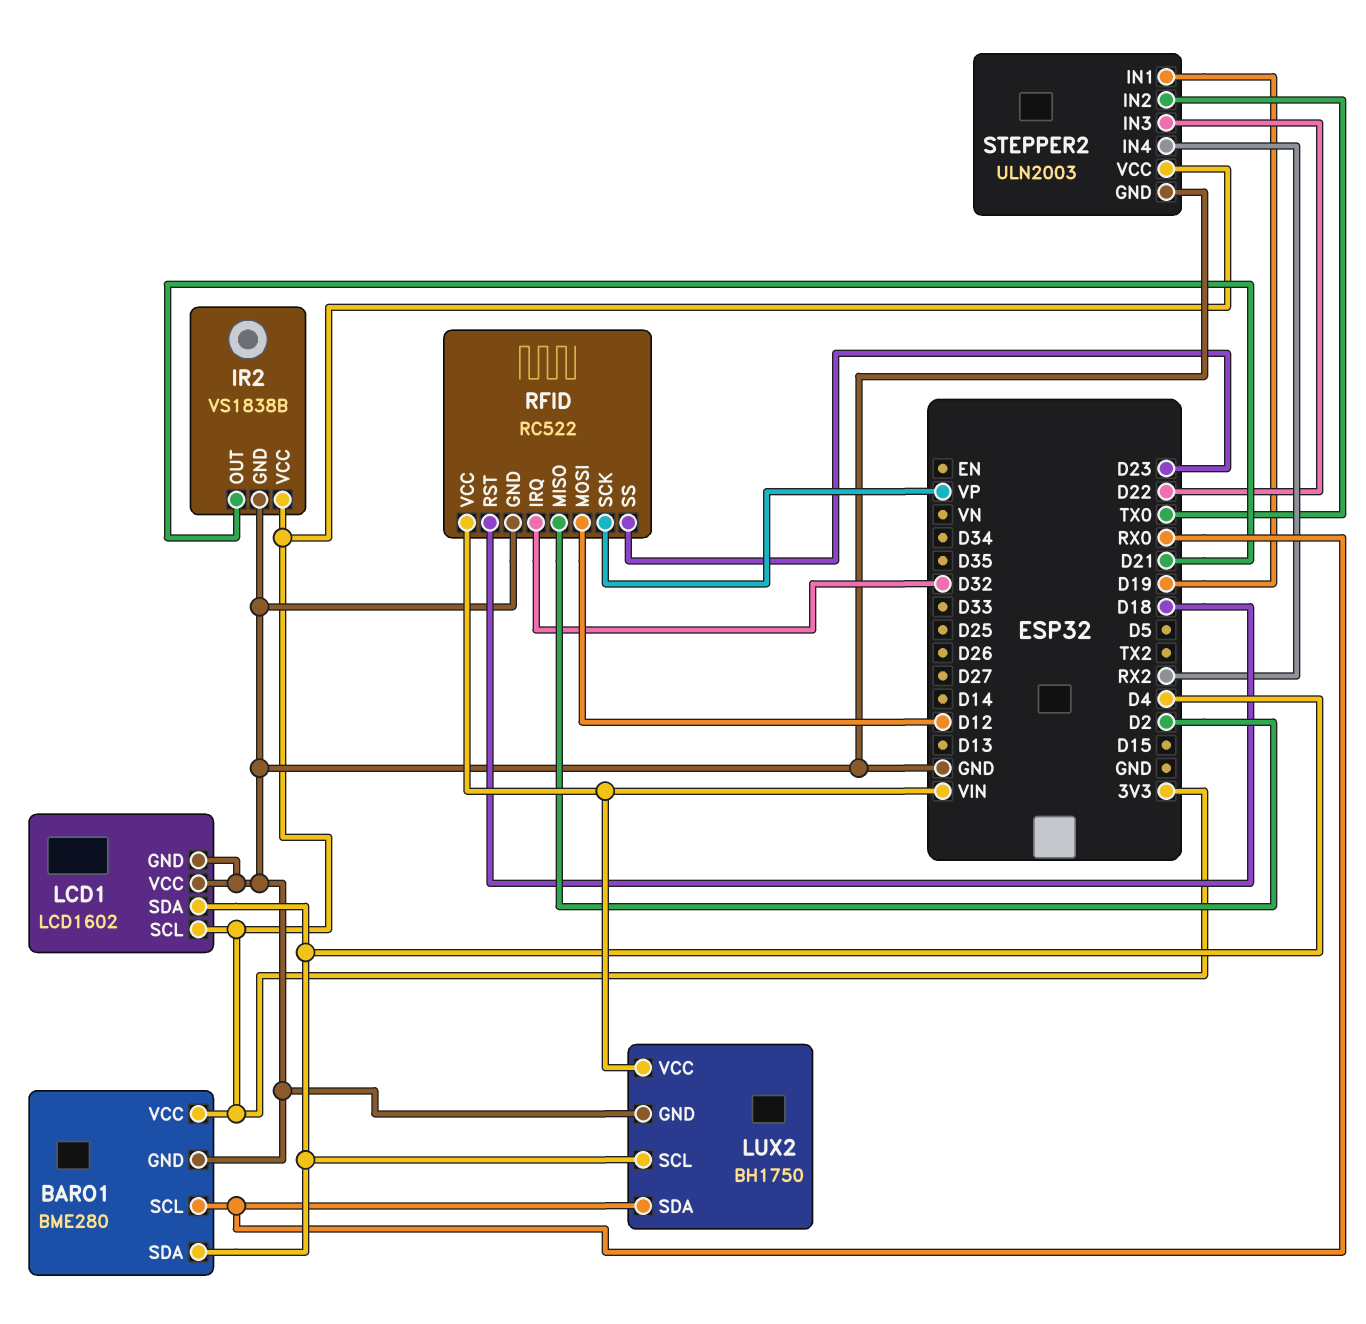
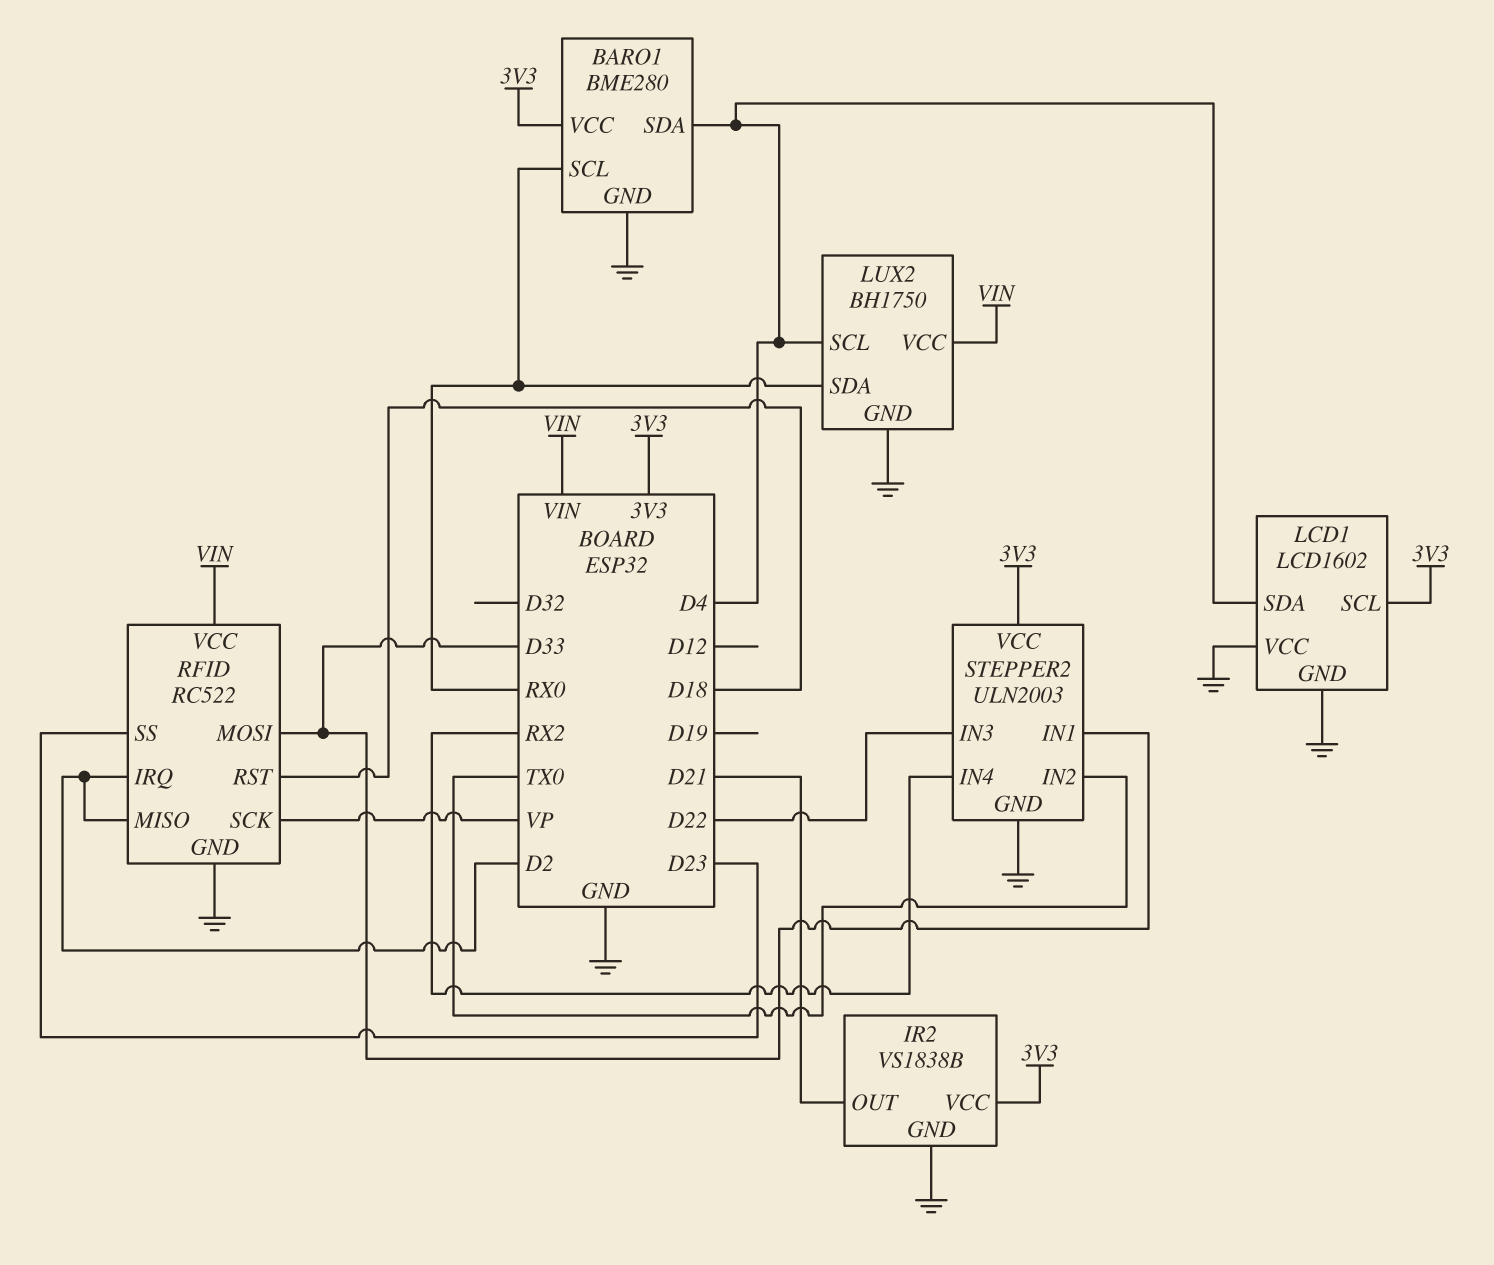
RFID pin IRQ: D32 -> D2
RFID pin MOSI: D12 -> D33
STEPPER2 pin IN1: D19 -> D33

